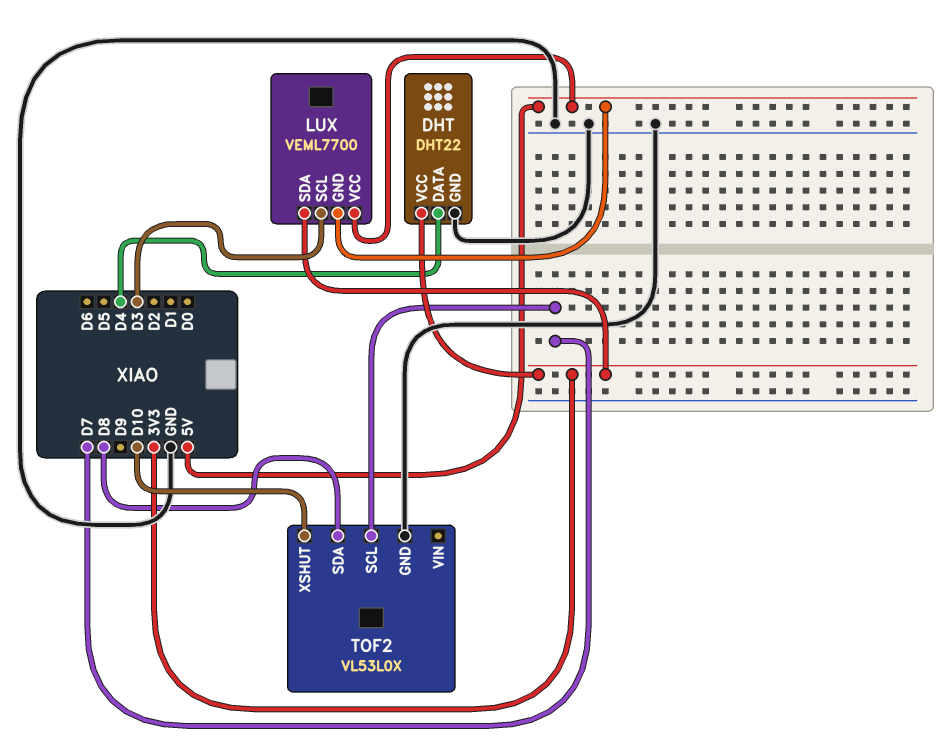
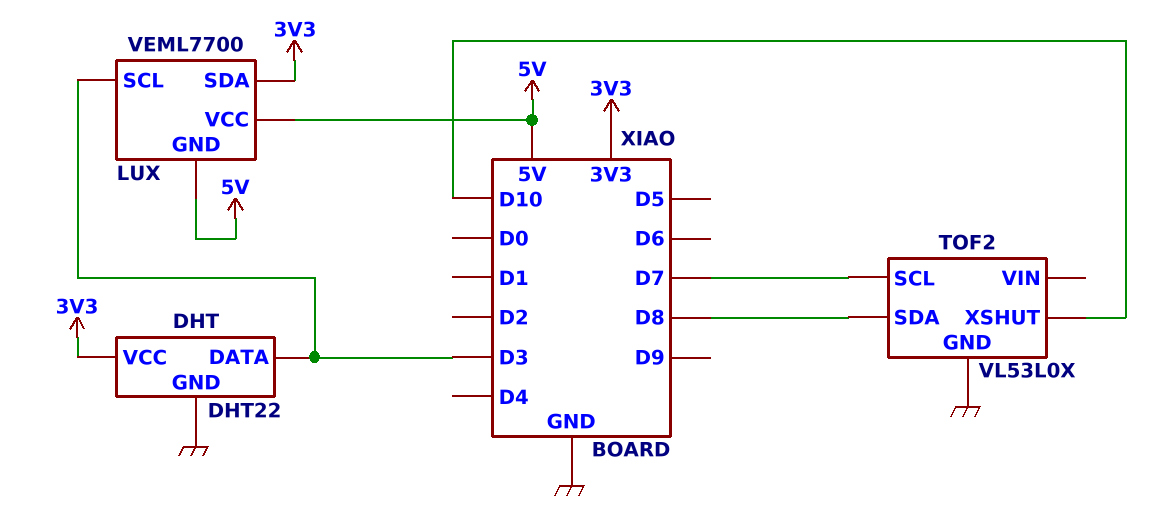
DHT pin DATA: D4 -> D3

